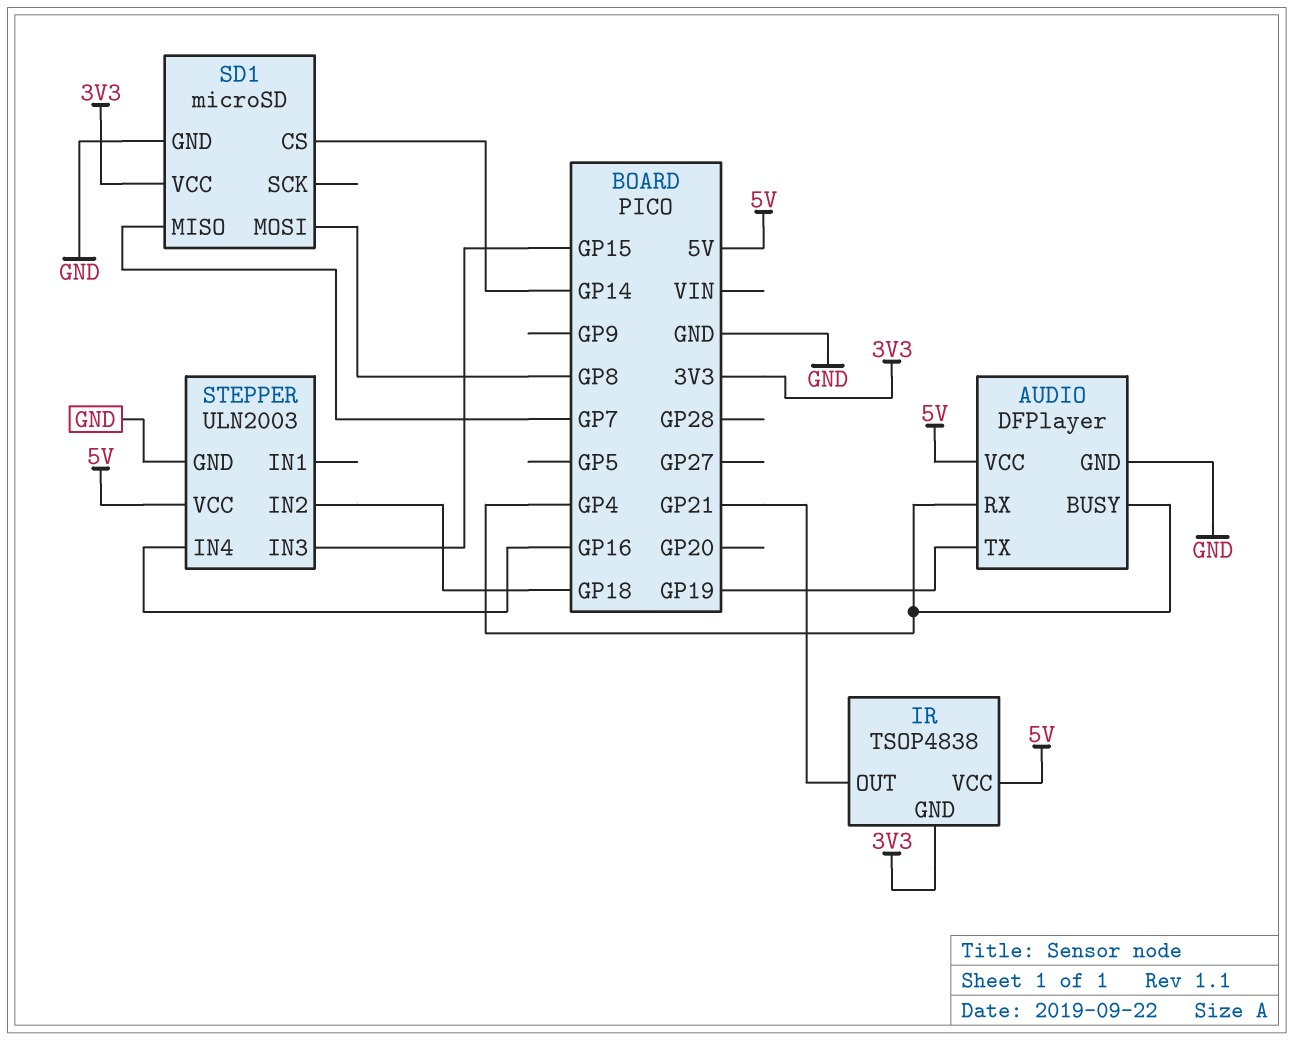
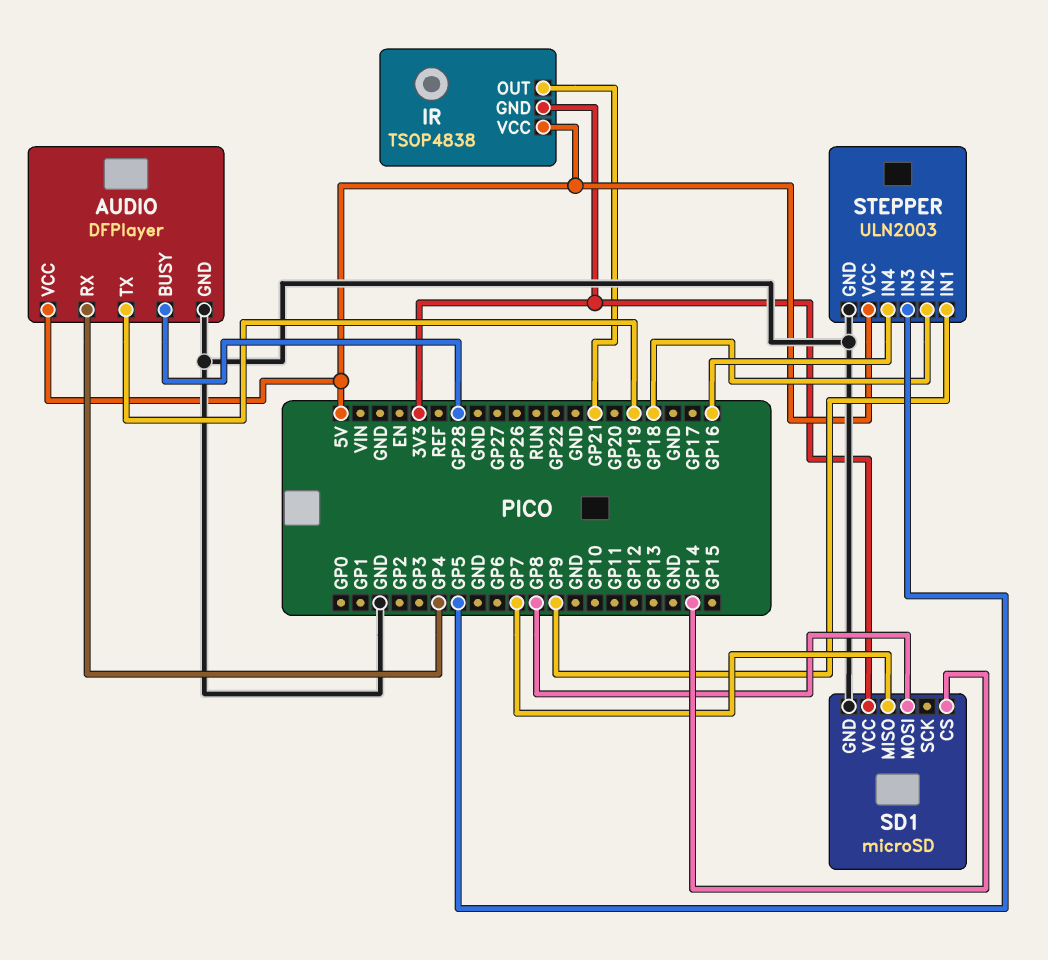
AUDIO pin BUSY: GP4 -> GP28
STEPPER pin IN1: none -> GP9
STEPPER pin IN3: GP15 -> GP5

